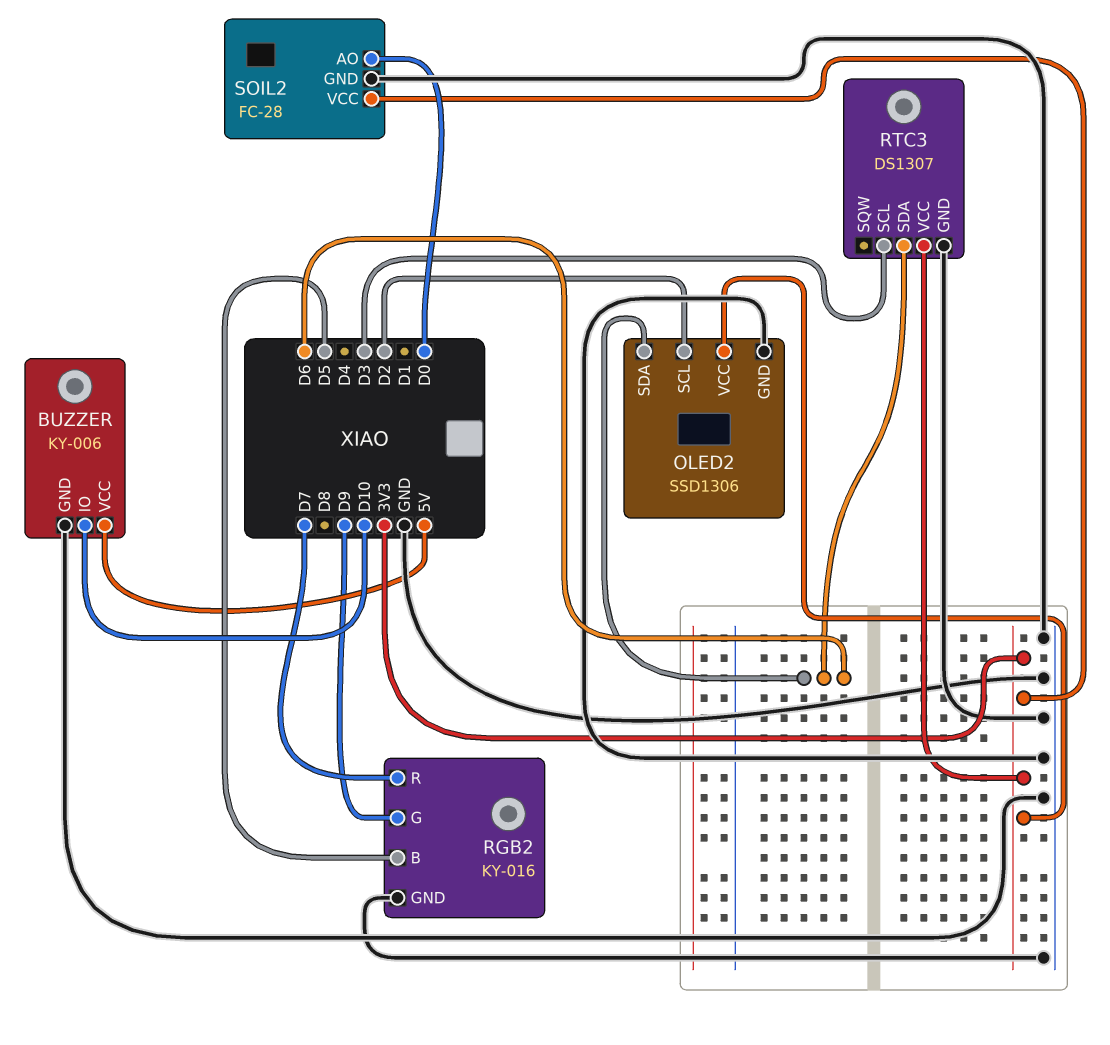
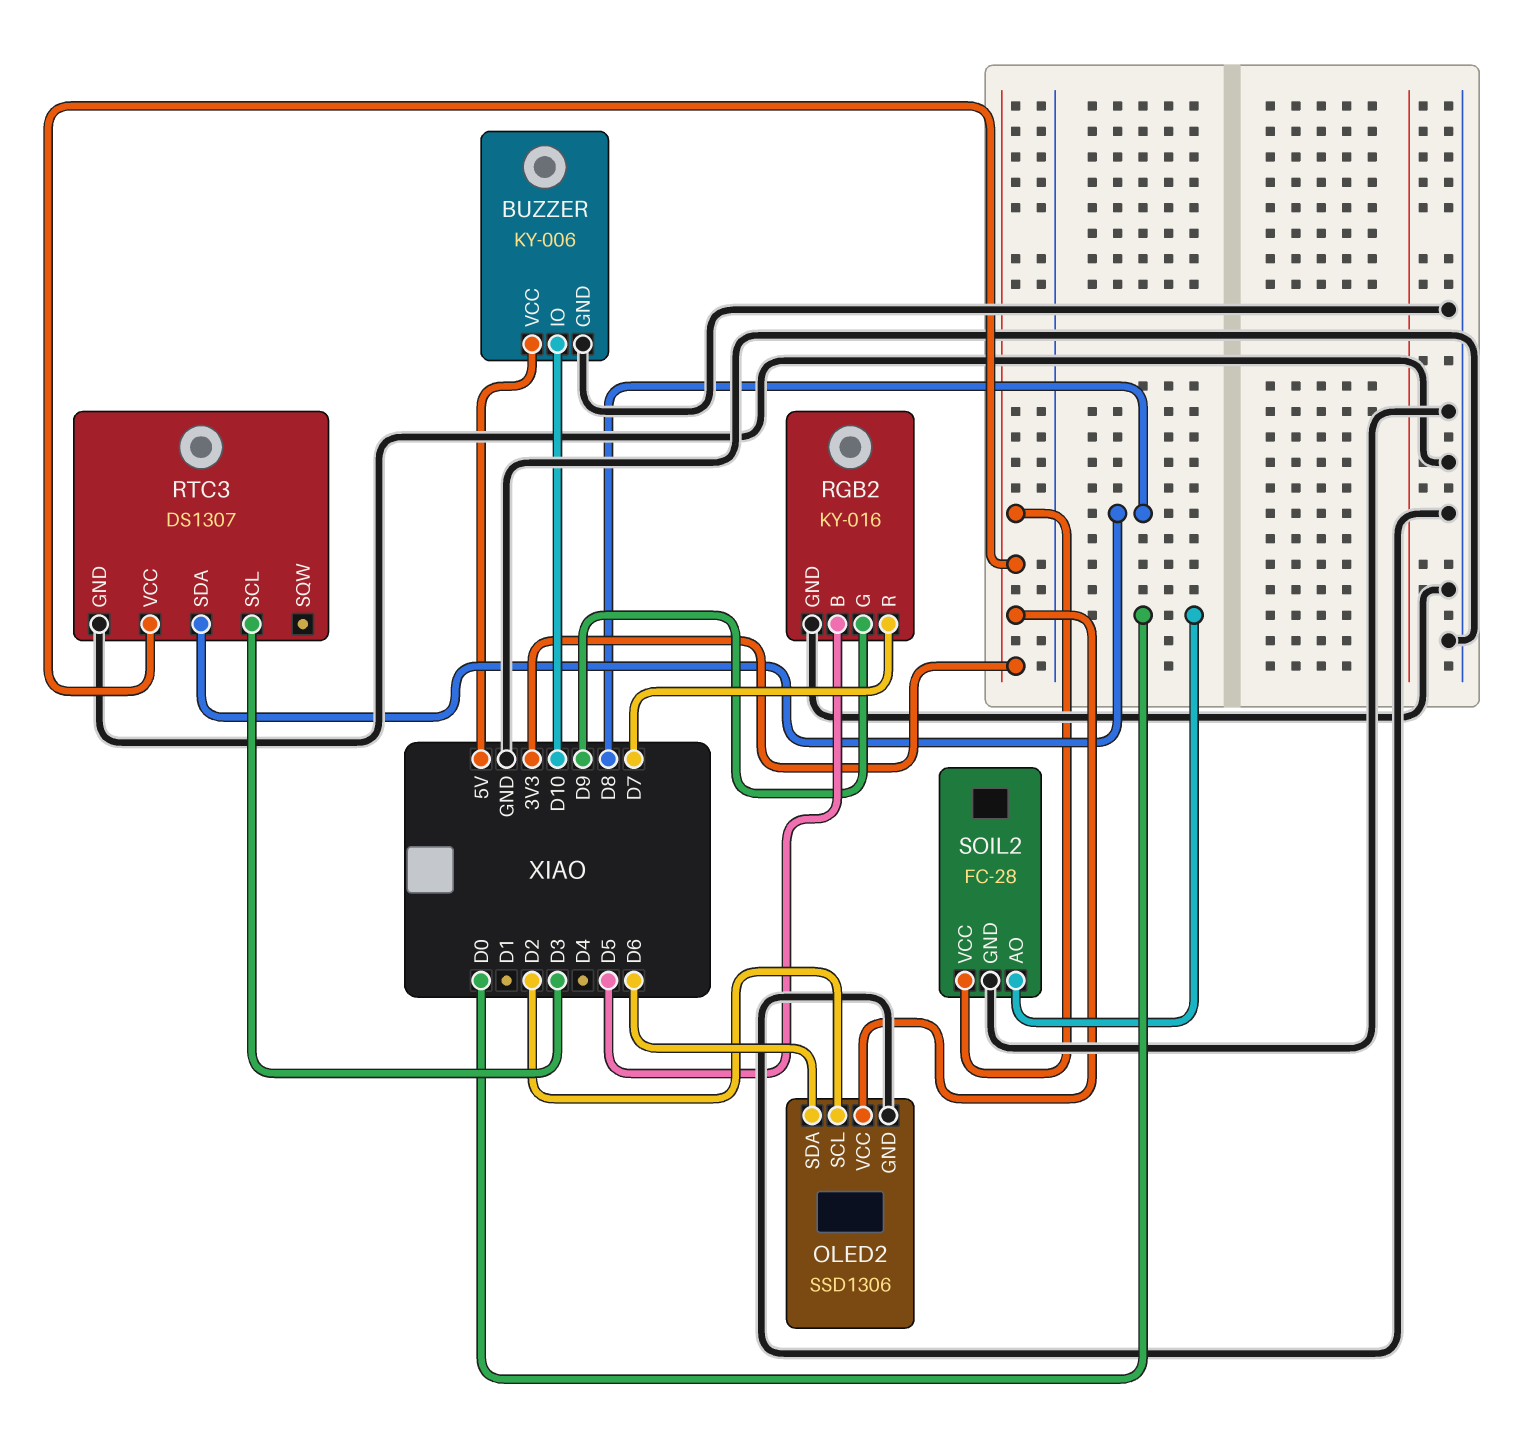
RTC3 pin SDA: D6 -> D8

